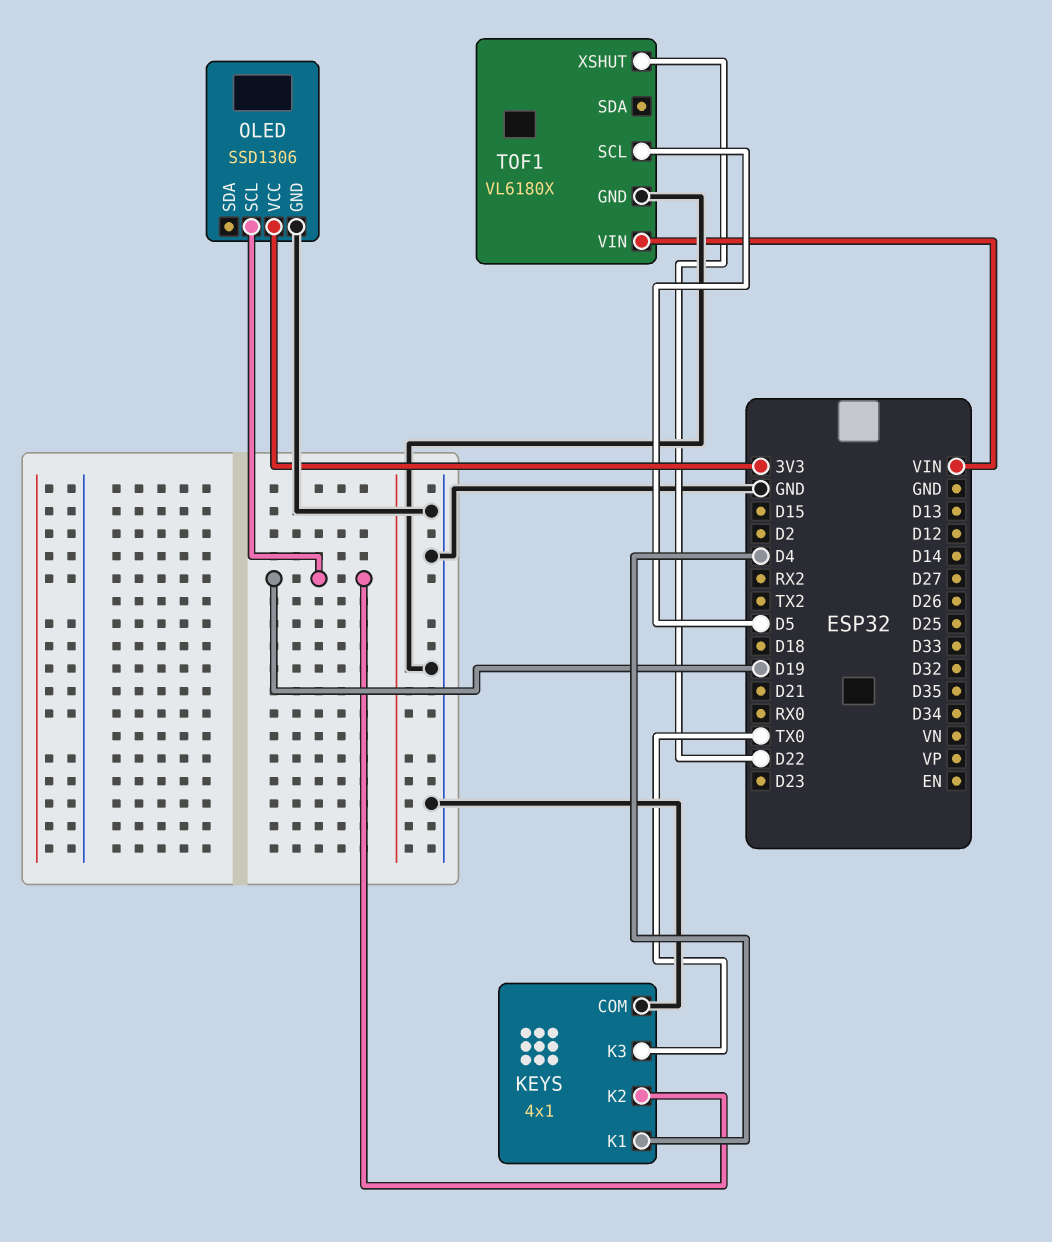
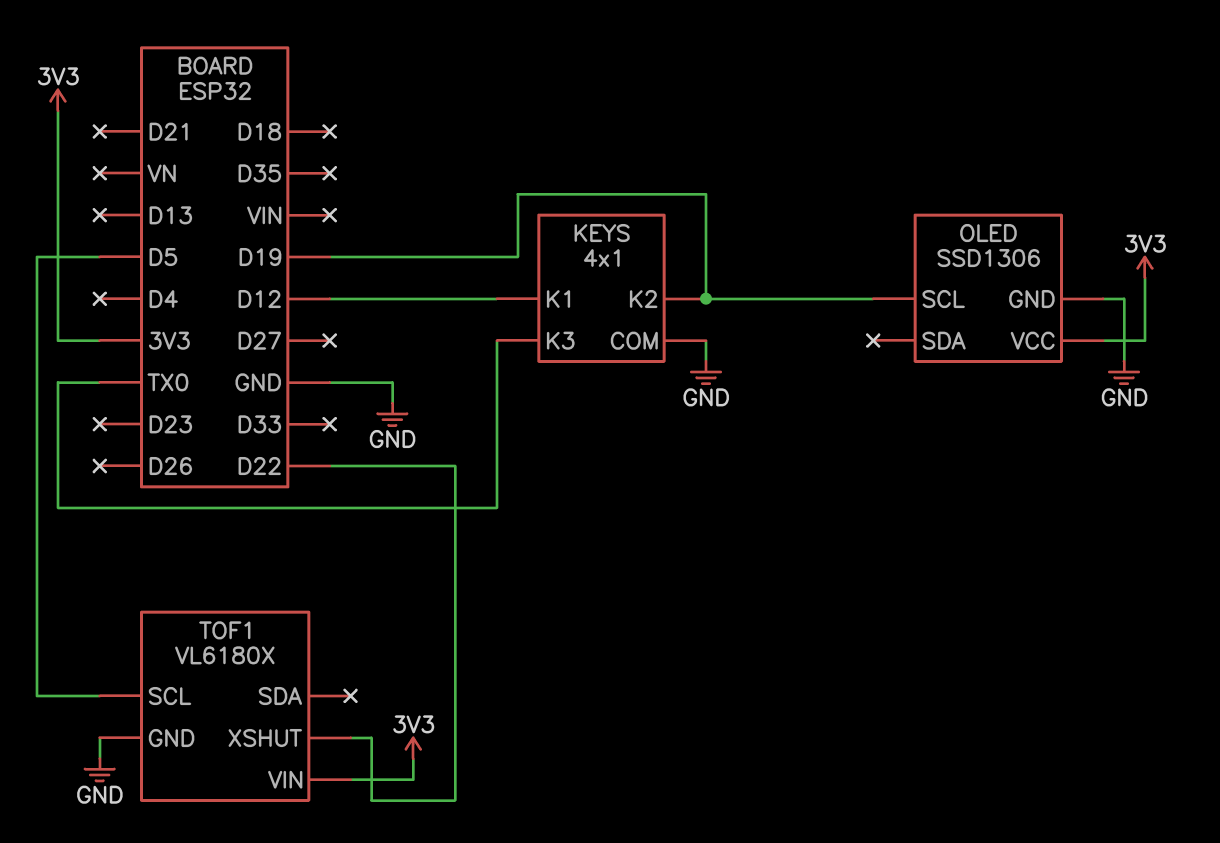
KEYS pin K1: D4 -> D12
TOF1 pin VIN: VIN -> 3V3

